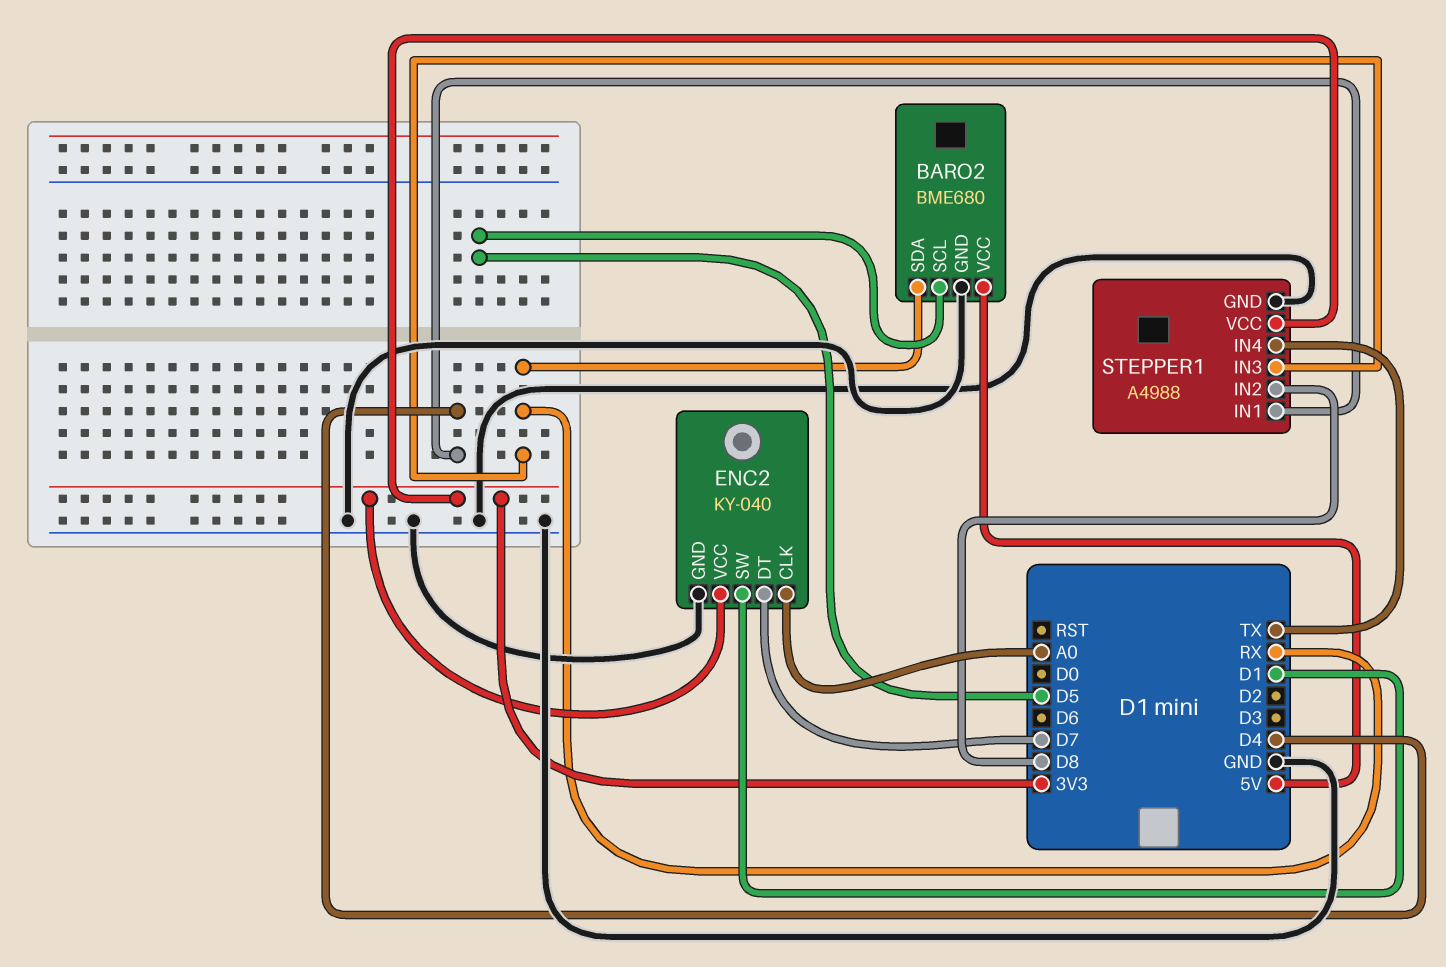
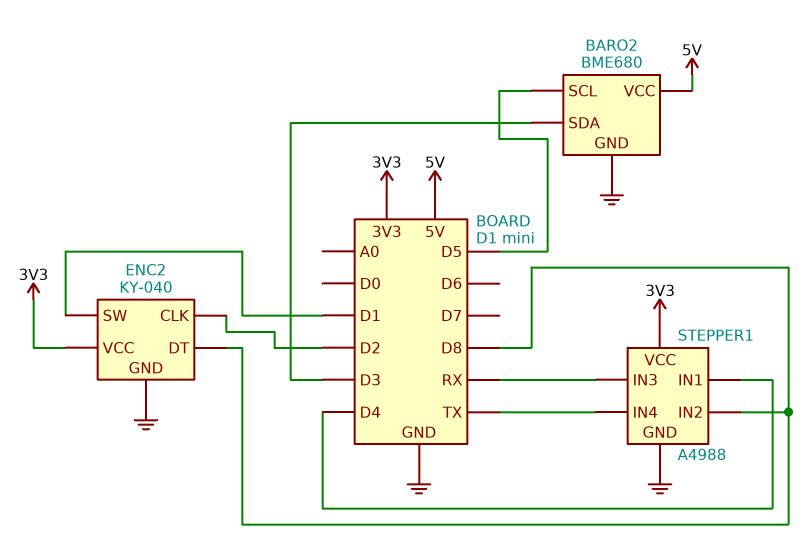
BARO2 pin SDA: RX -> D3
ENC2 pin CLK: A0 -> D2
ENC2 pin DT: D7 -> D8

